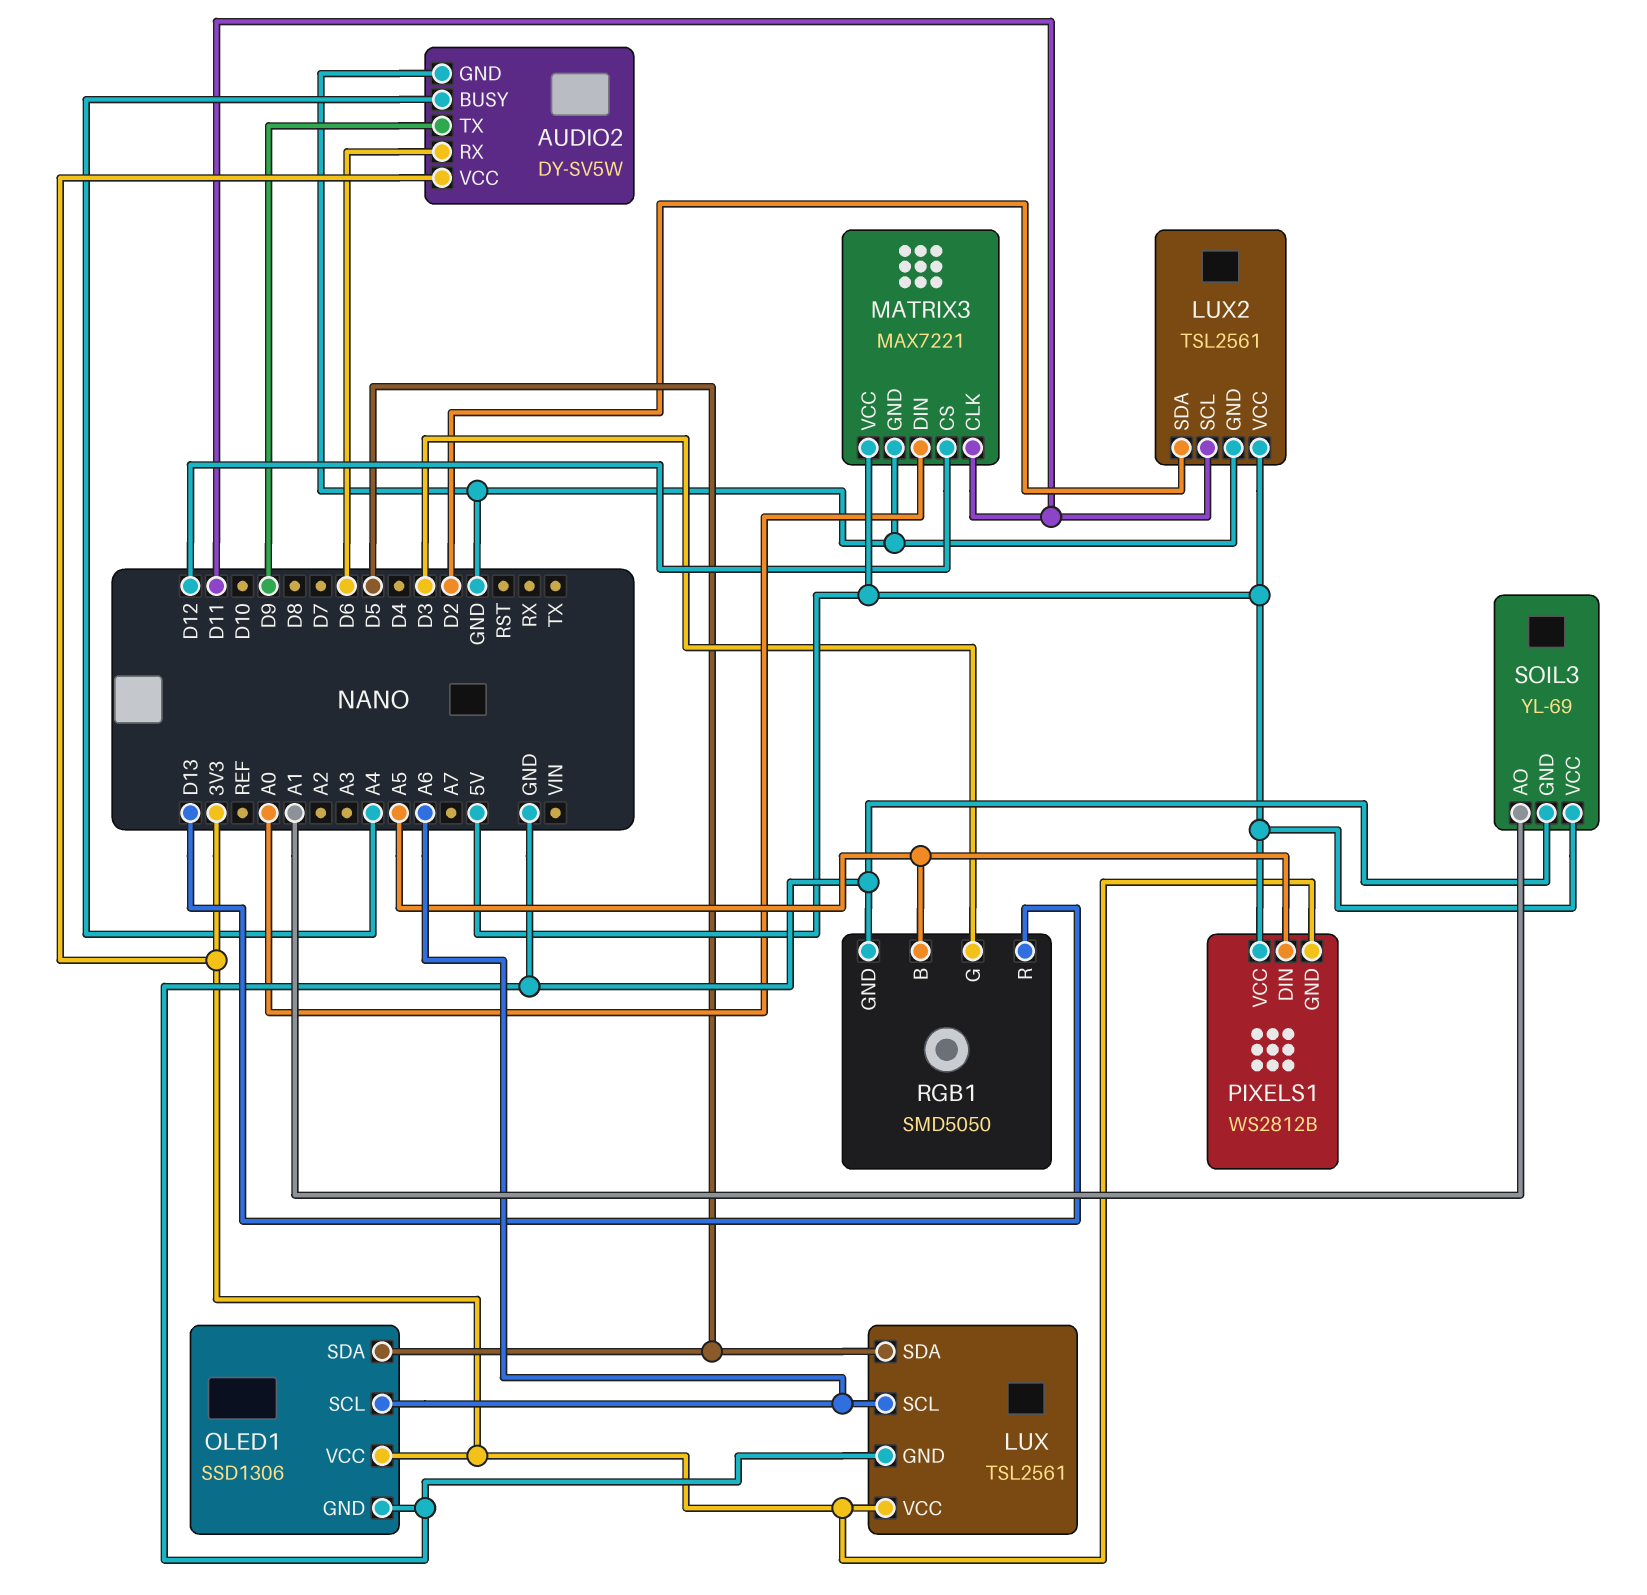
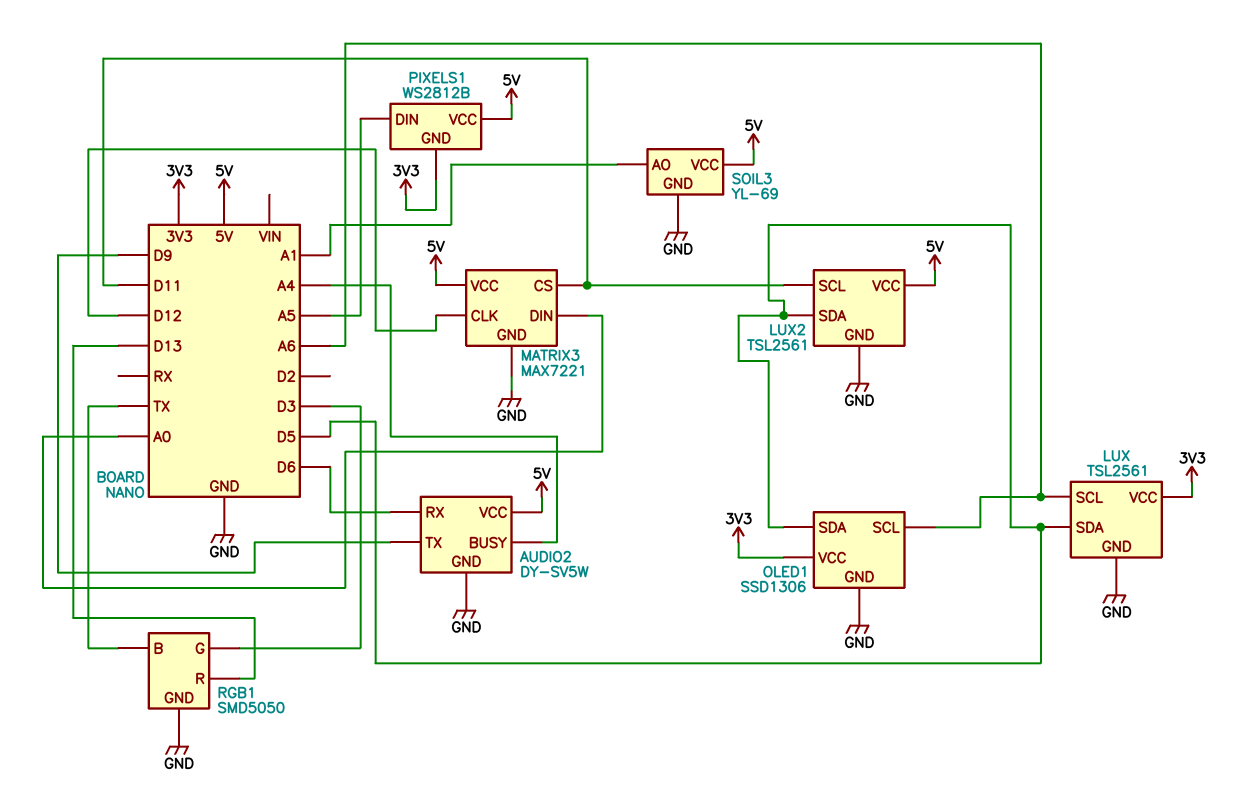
AUDIO2 pin VCC: 3V3 -> 5V
LUX2 pin SDA: D2 -> D5
MATRIX3 pin CLK: D11 -> D12
MATRIX3 pin CS: D12 -> D11
RGB1 pin B: A5 -> TX

